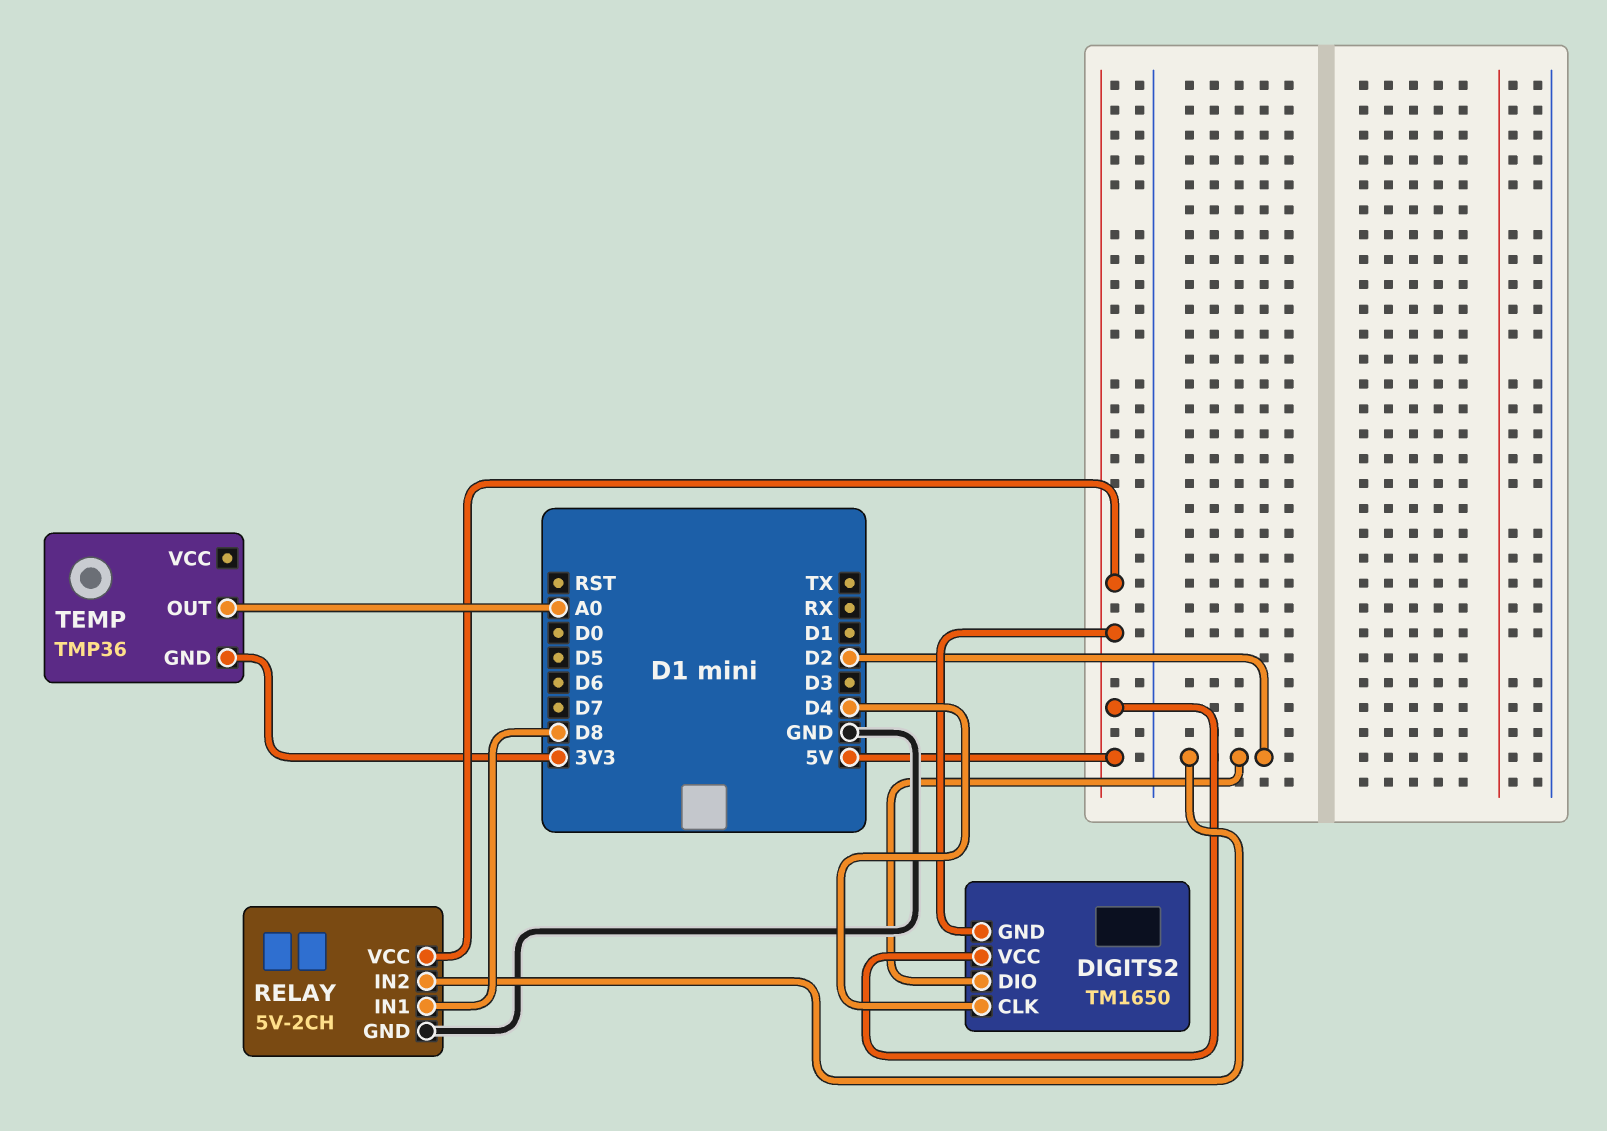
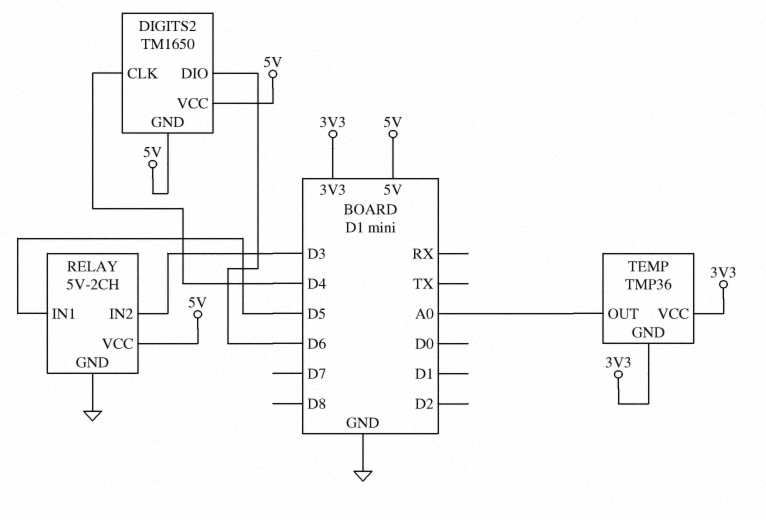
DIGITS2 pin DIO: D2 -> D6
RELAY pin IN1: D8 -> D5
RELAY pin IN2: D2 -> D3
TEMP pin VCC: none -> 3V3

